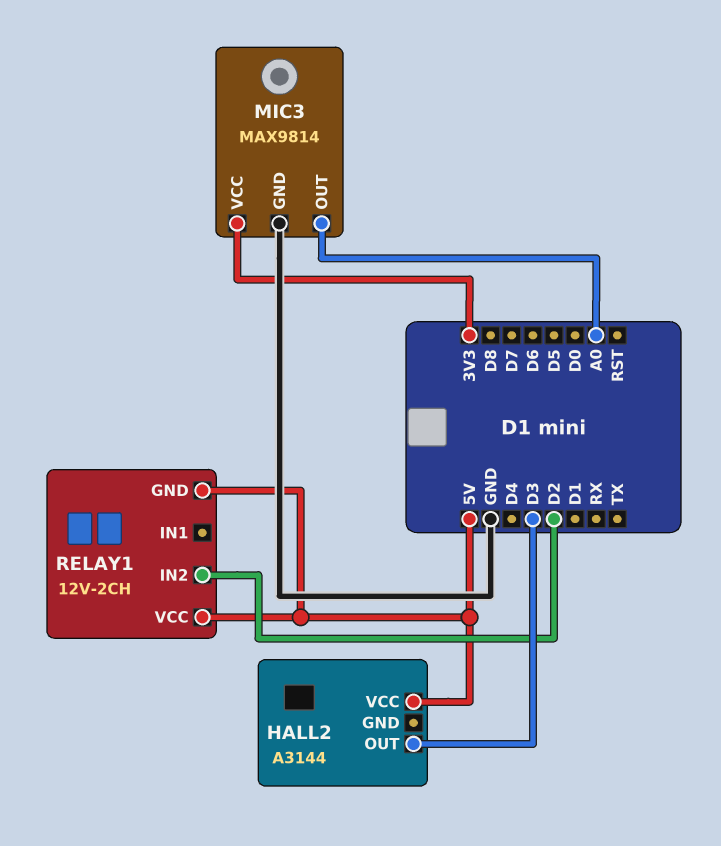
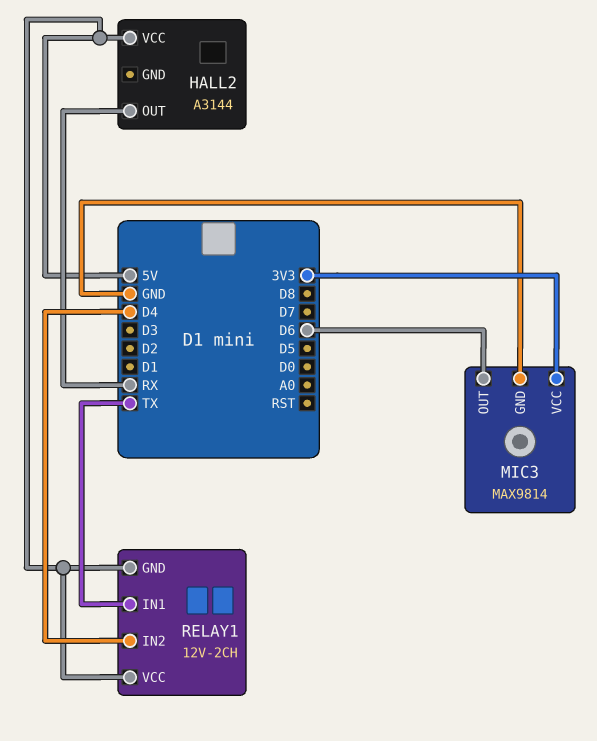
HALL2 pin OUT: D3 -> RX
MIC3 pin OUT: A0 -> D6
RELAY1 pin IN1: none -> TX
RELAY1 pin IN2: D2 -> D4

